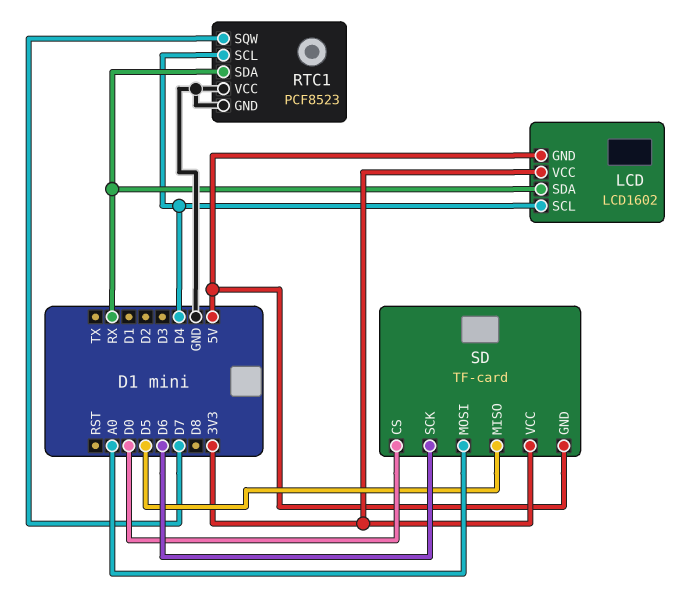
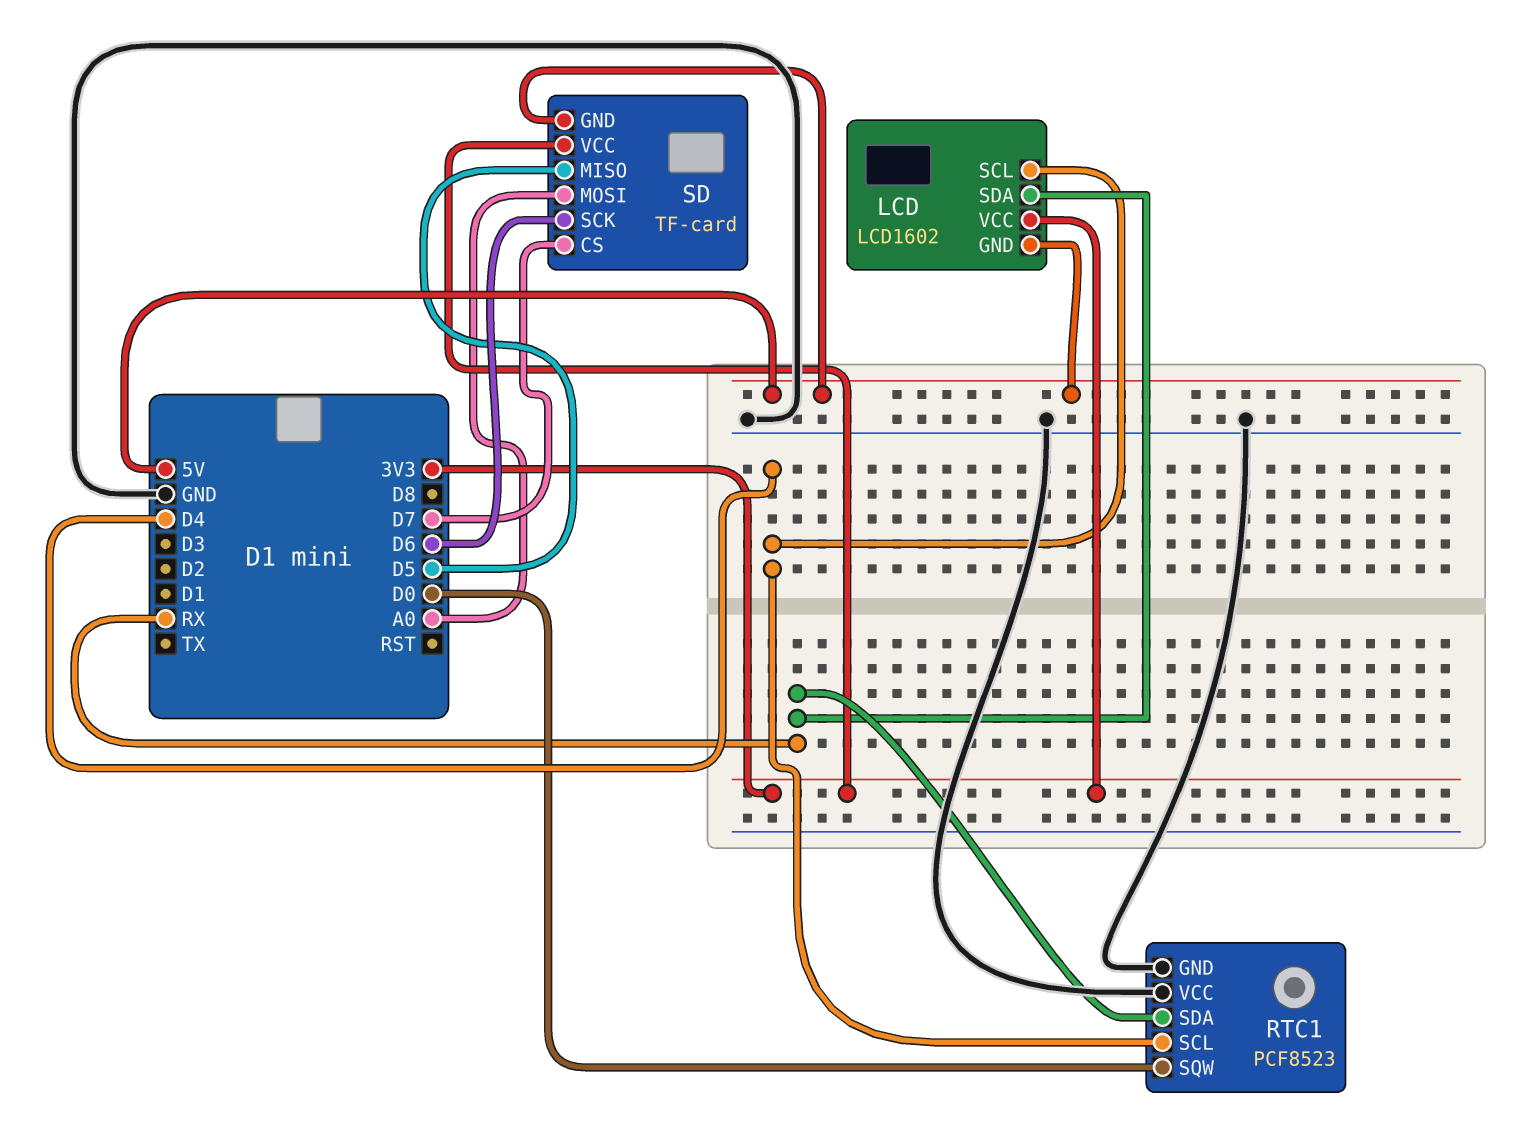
RTC1 pin SQW: D7 -> D0
SD pin CS: D0 -> D7

